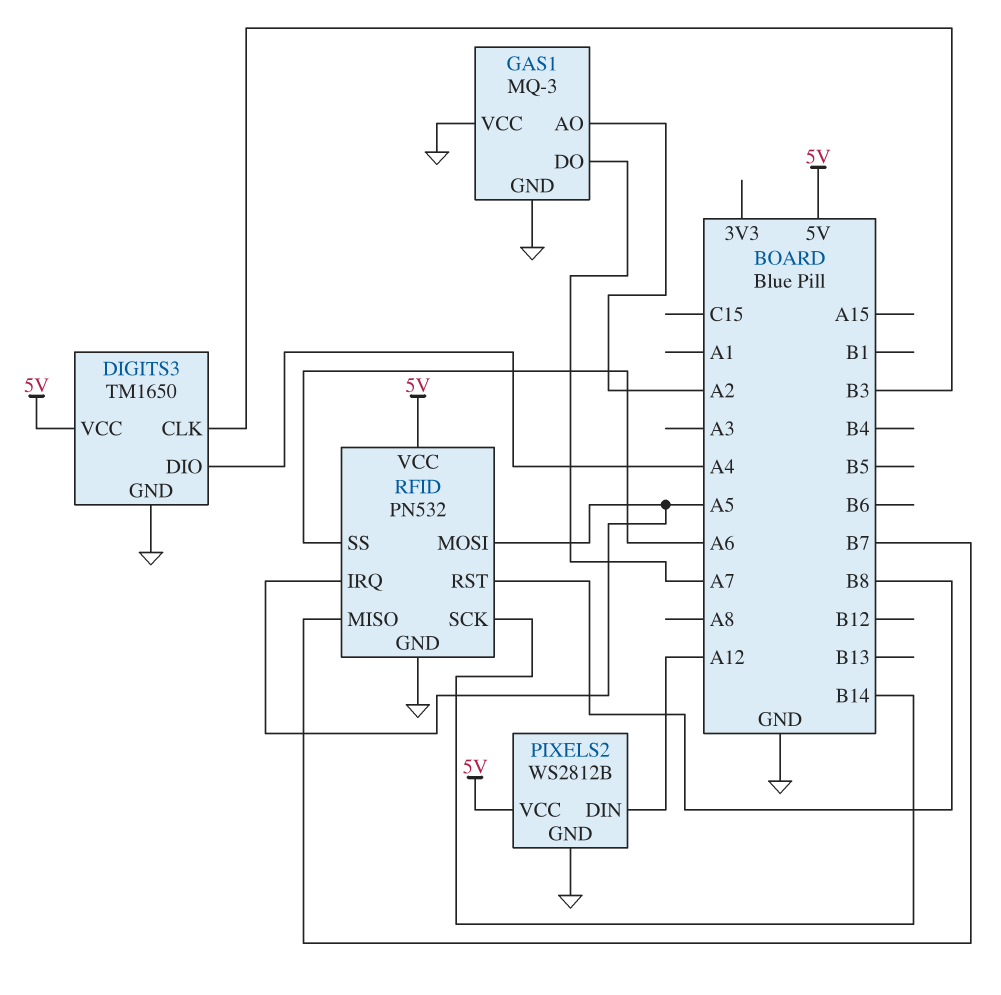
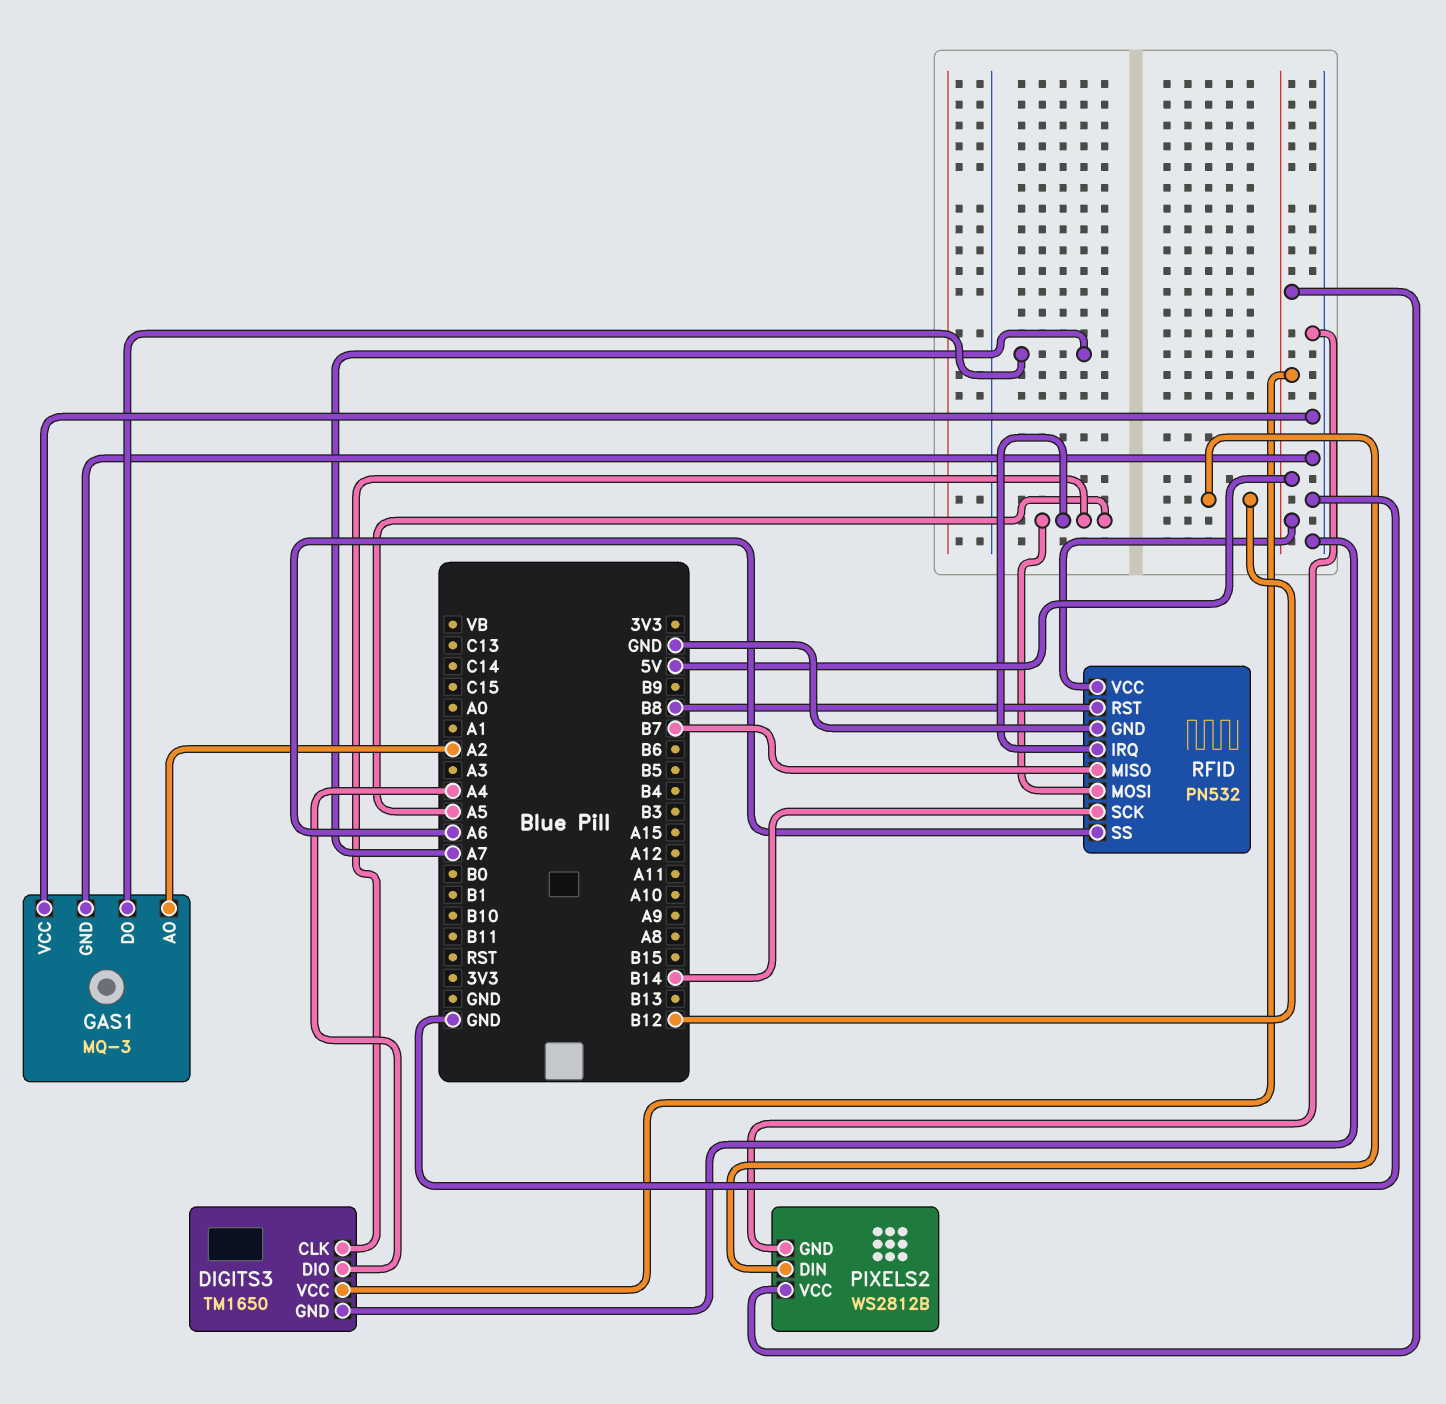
DIGITS3 pin CLK: B3 -> A5
PIXELS2 pin DIN: A12 -> B12

